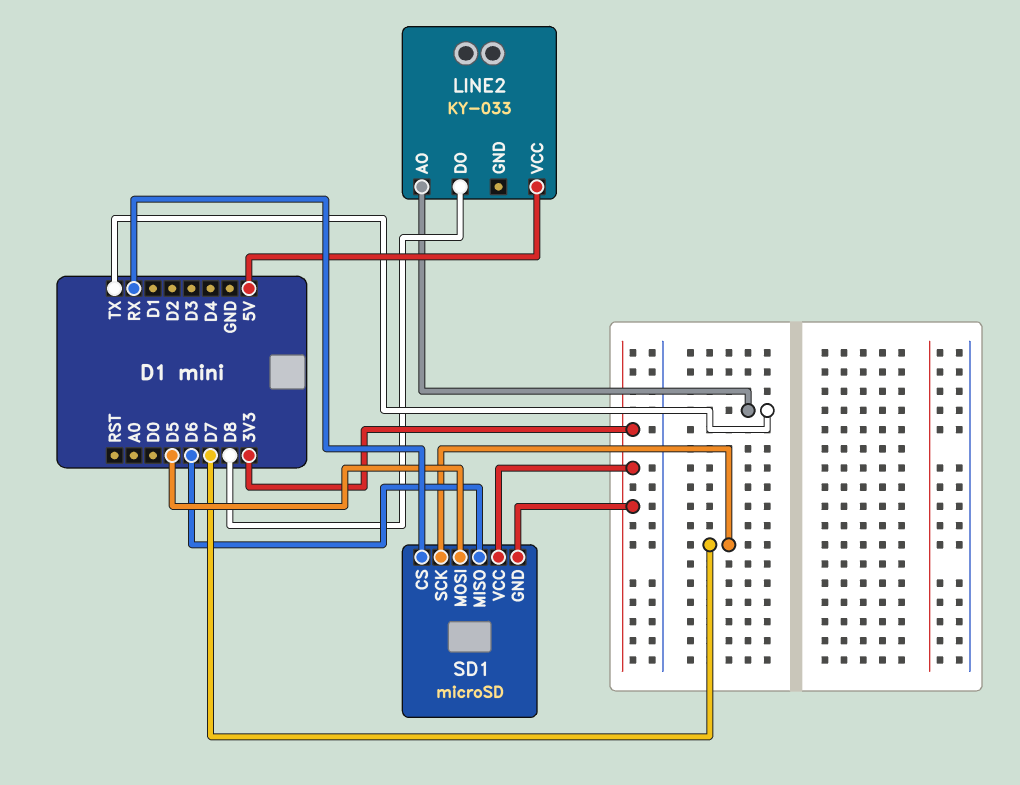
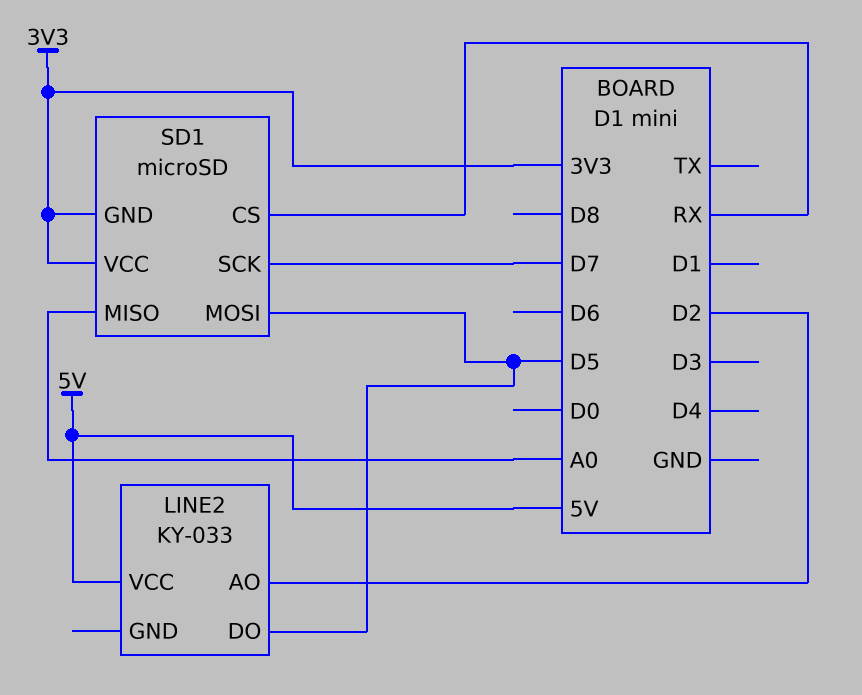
LINE2 pin AO: TX -> D2
LINE2 pin DO: D8 -> D5
SD1 pin MISO: D6 -> A0

